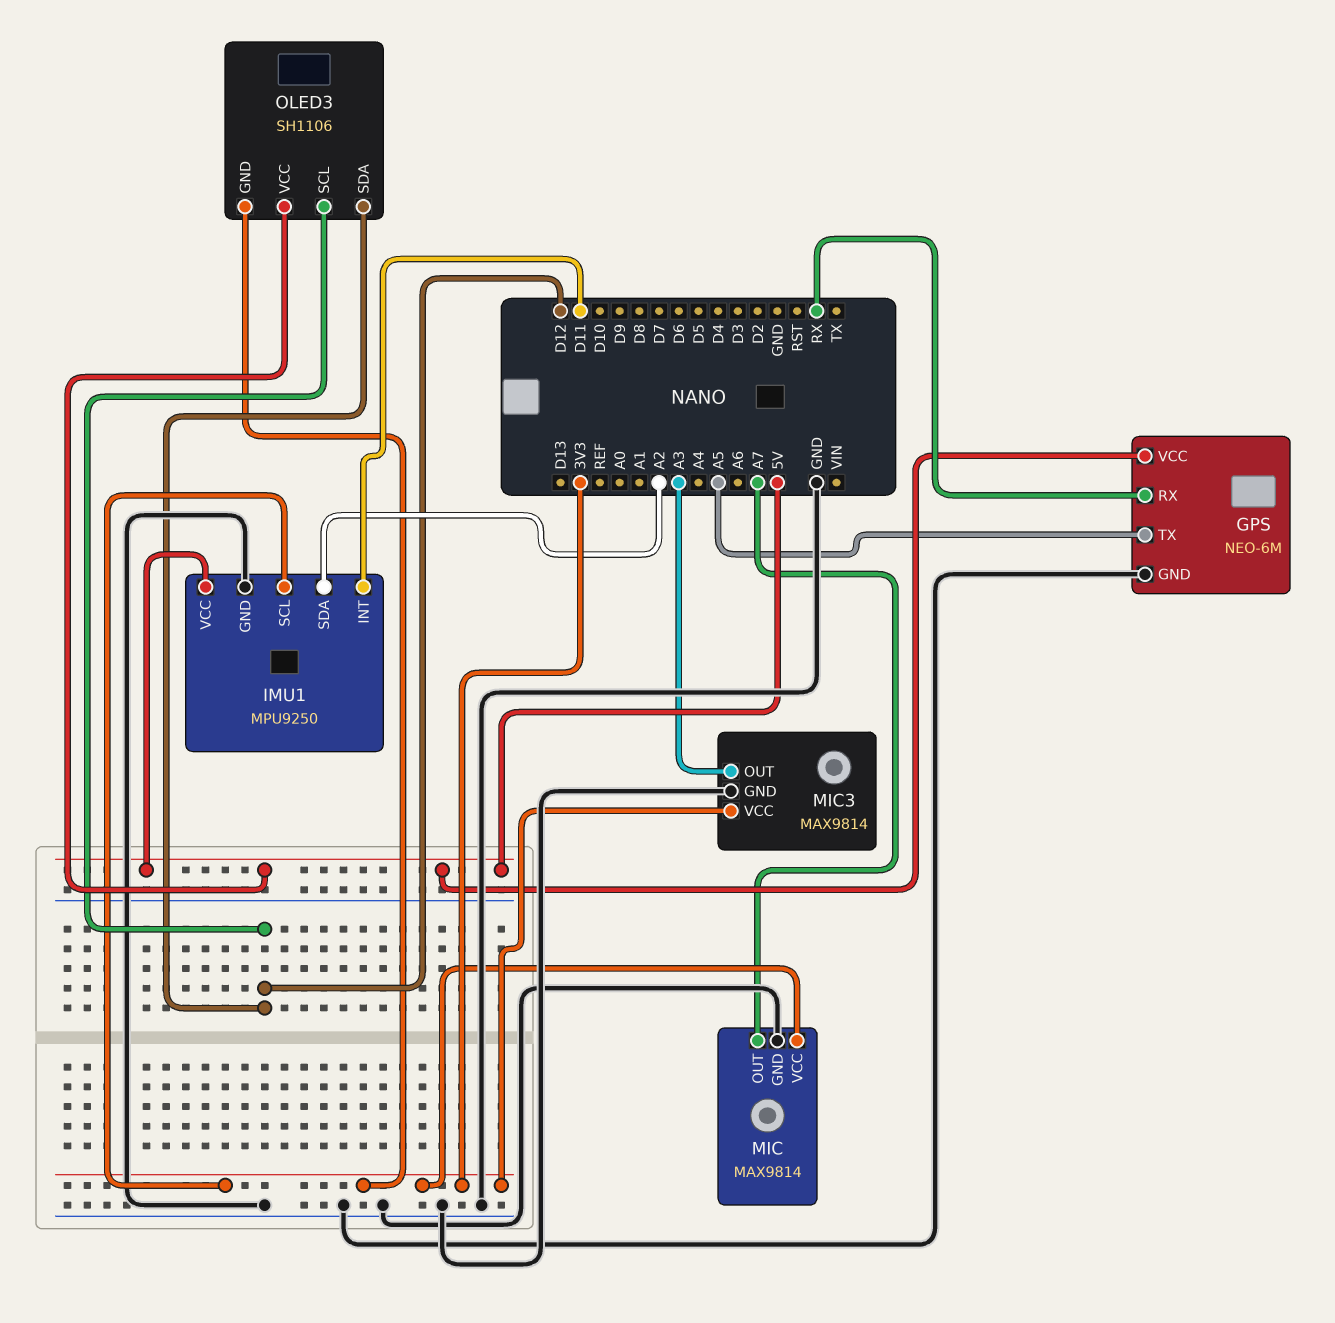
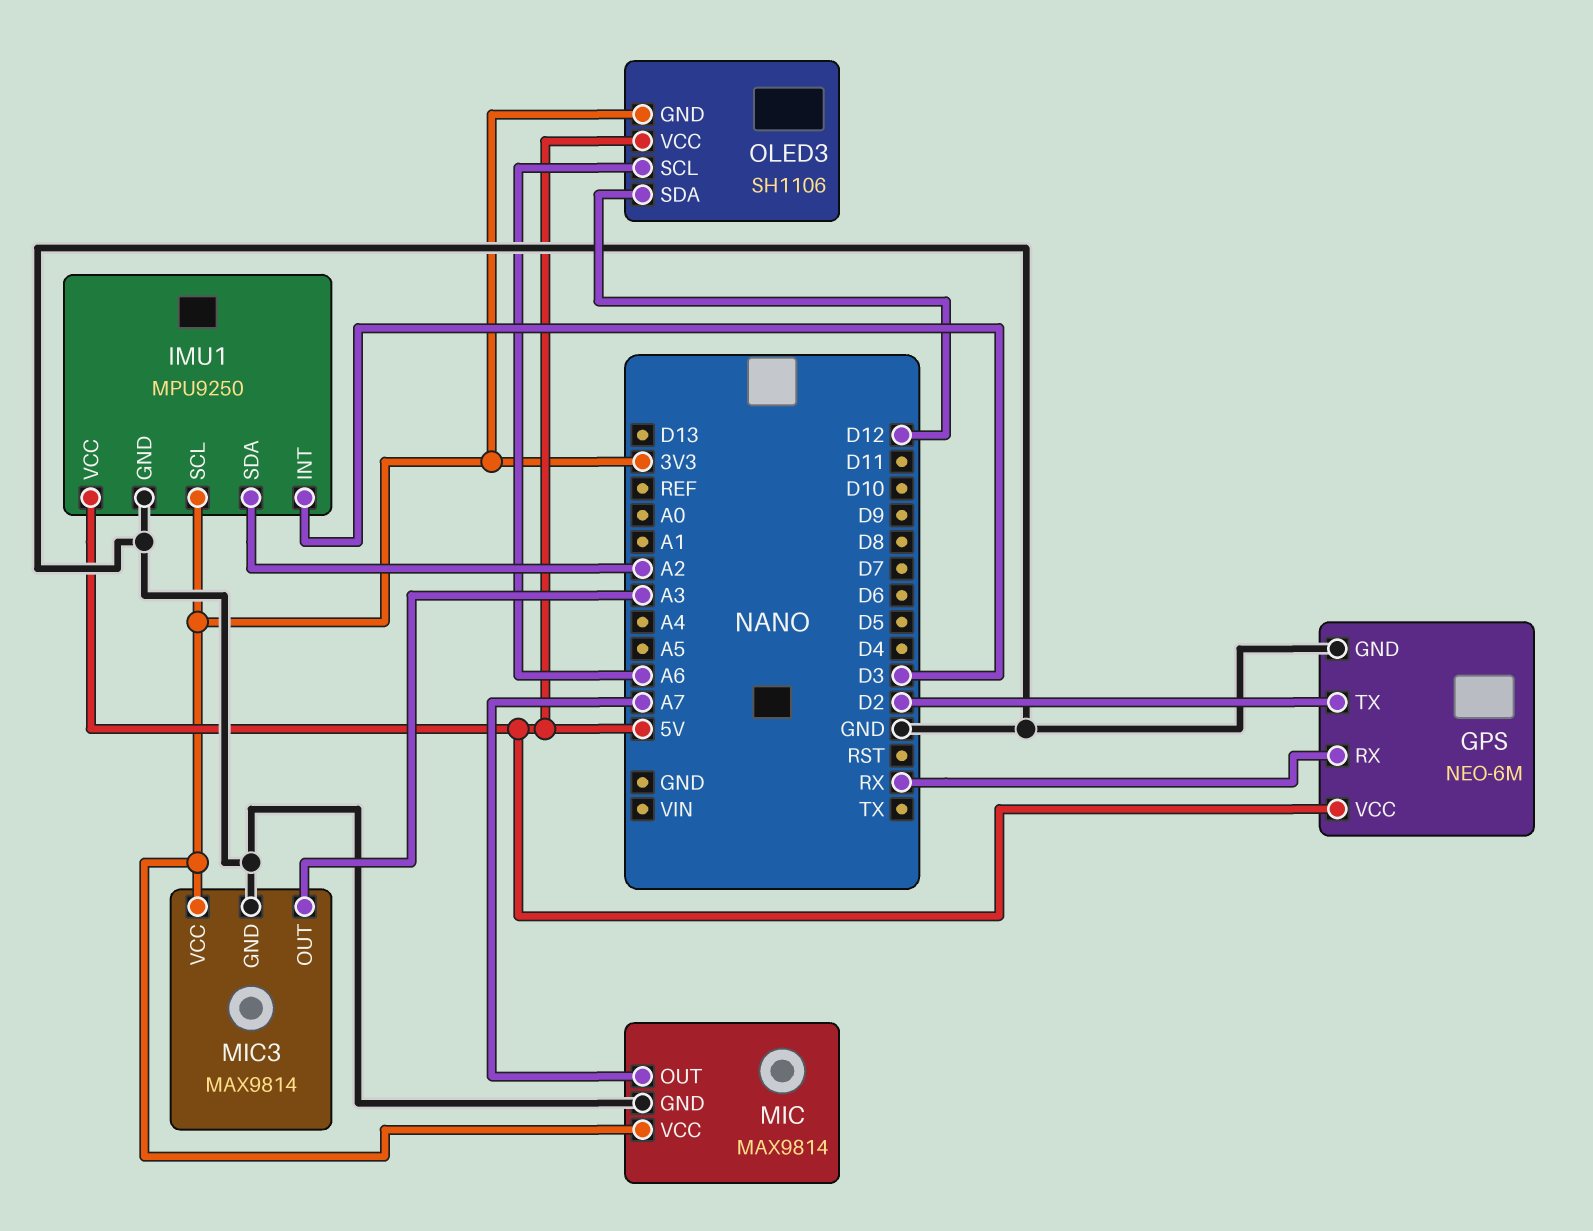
GPS pin TX: A5 -> D2
IMU1 pin INT: D11 -> D3
OLED3 pin SCL: D12 -> A6

